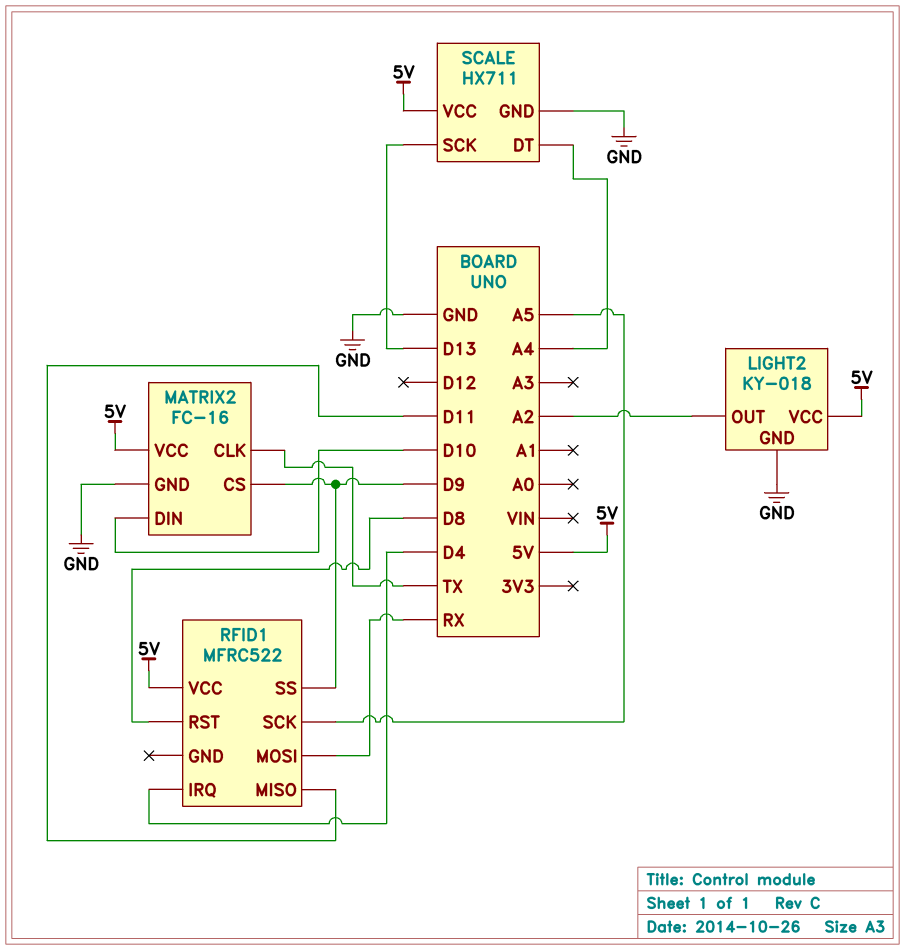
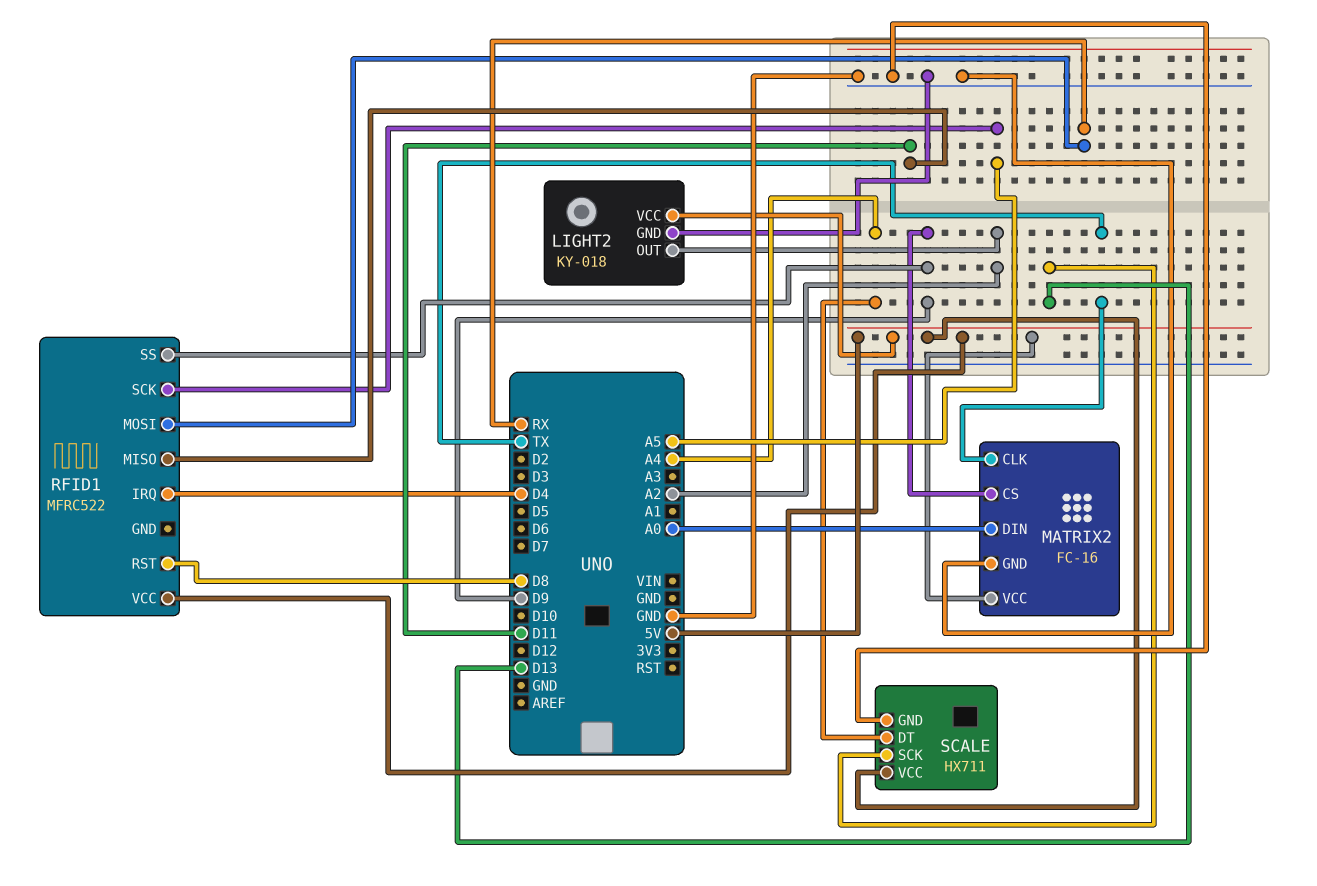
MATRIX2 pin DIN: D10 -> A0

